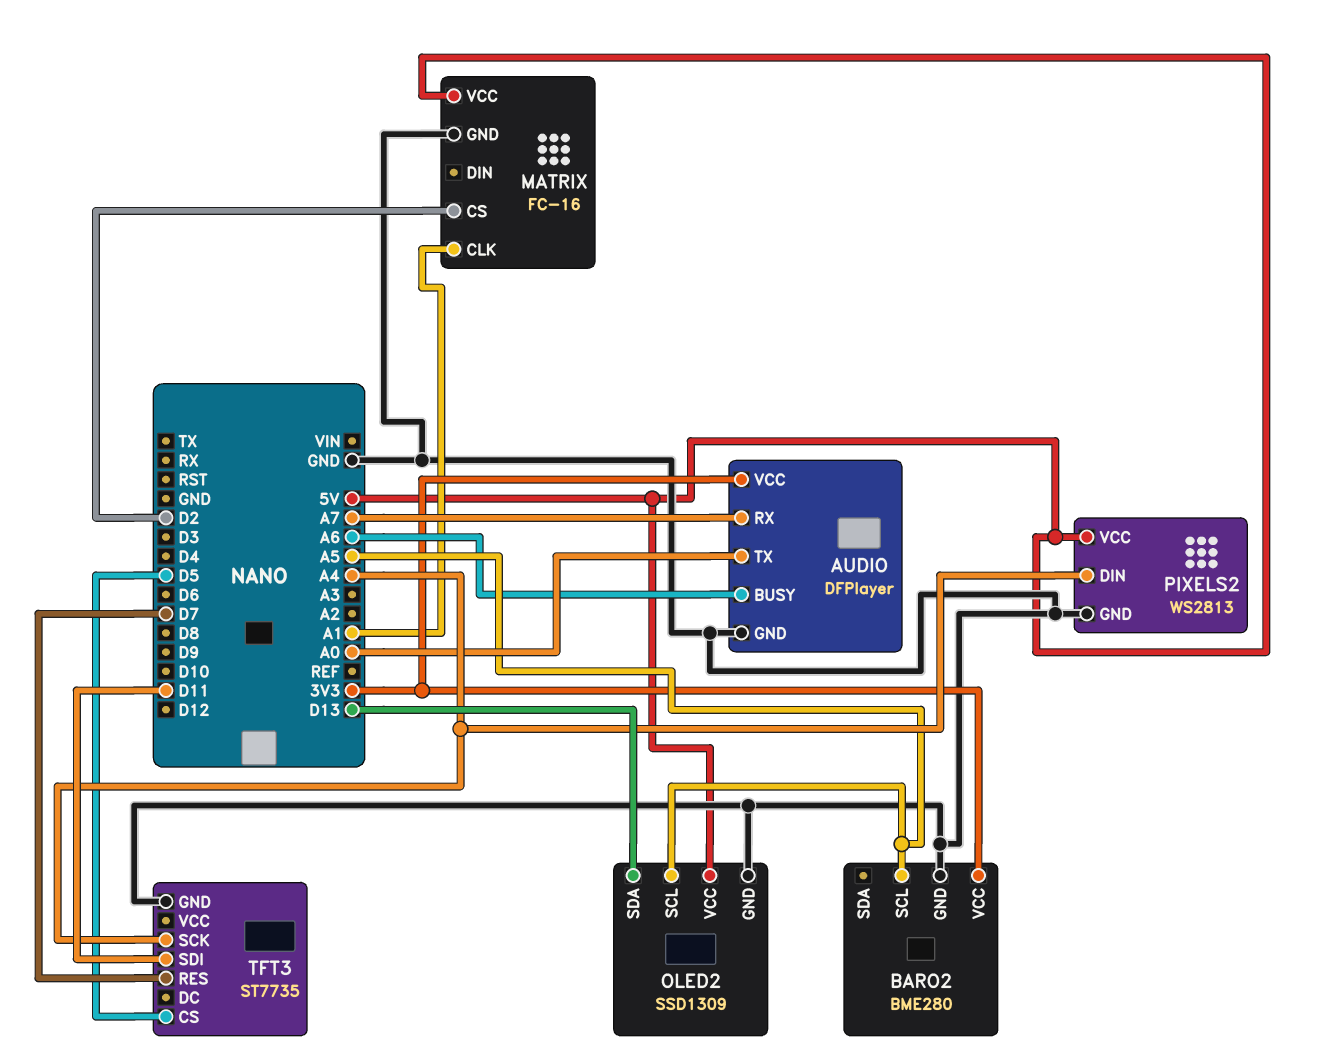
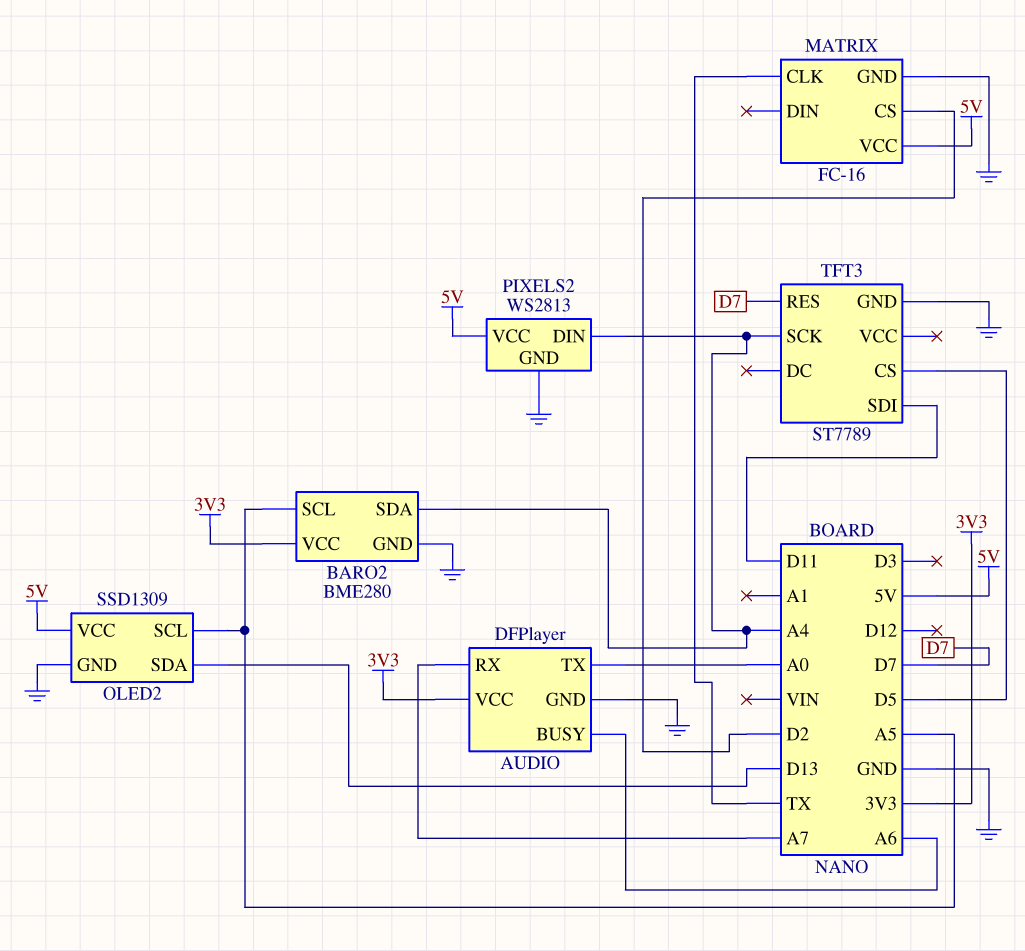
BARO2 pin SDA: none -> A4
MATRIX pin CLK: A1 -> TX
TFT3: ST7735 -> ST7789

